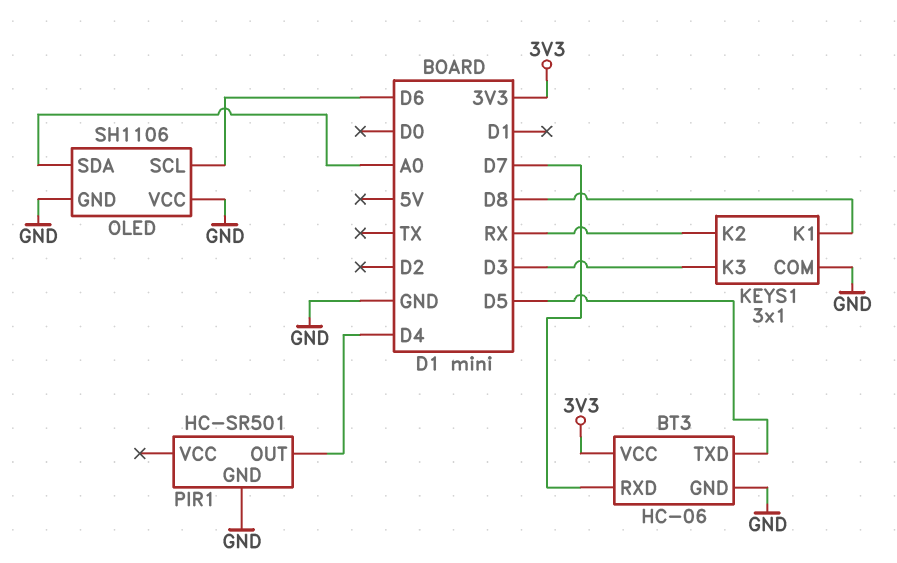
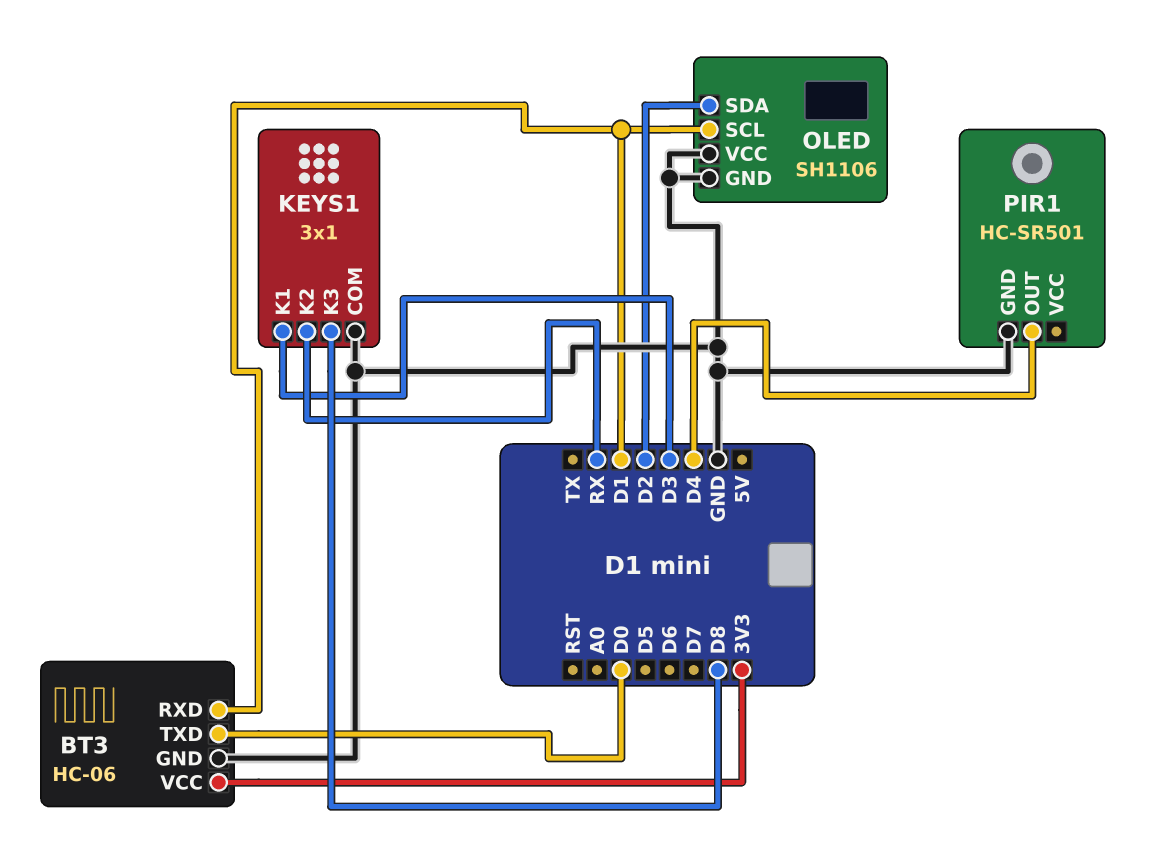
BT3 pin RXD: D7 -> D1
BT3 pin TXD: D5 -> D0
KEYS1 pin K1: D8 -> D3
KEYS1 pin K3: D3 -> D8
OLED pin SCL: D6 -> D1
OLED pin SDA: A0 -> D2

